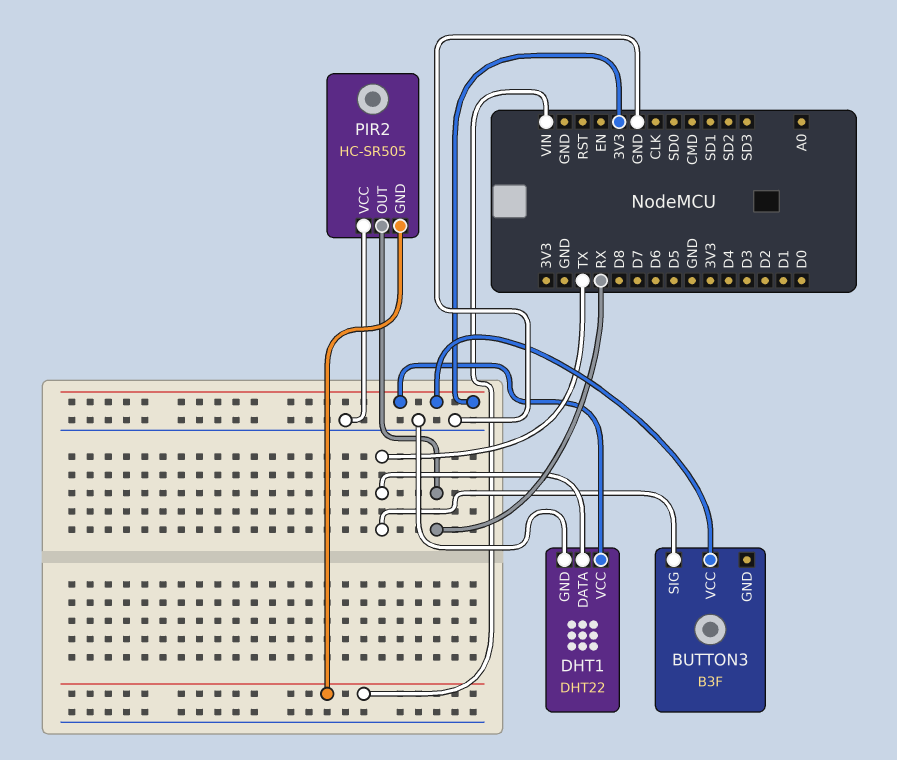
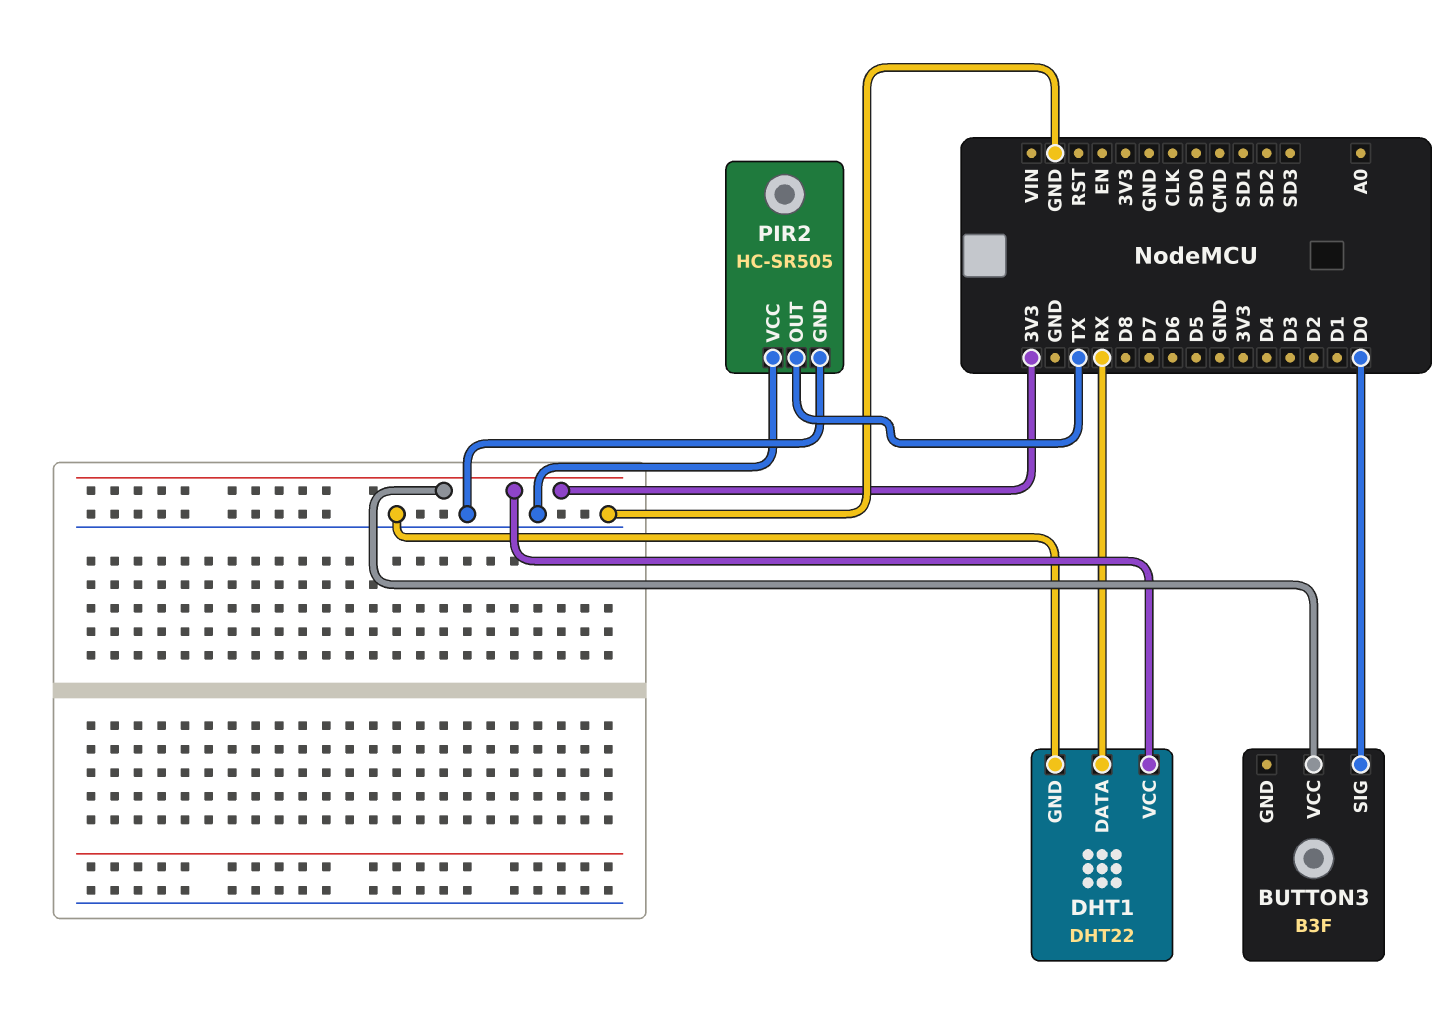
BUTTON3 pin SIG: TX -> D0
DHT1 pin DATA: TX -> RX
PIR2 pin GND: VIN -> GND
PIR2 pin OUT: RX -> TX

